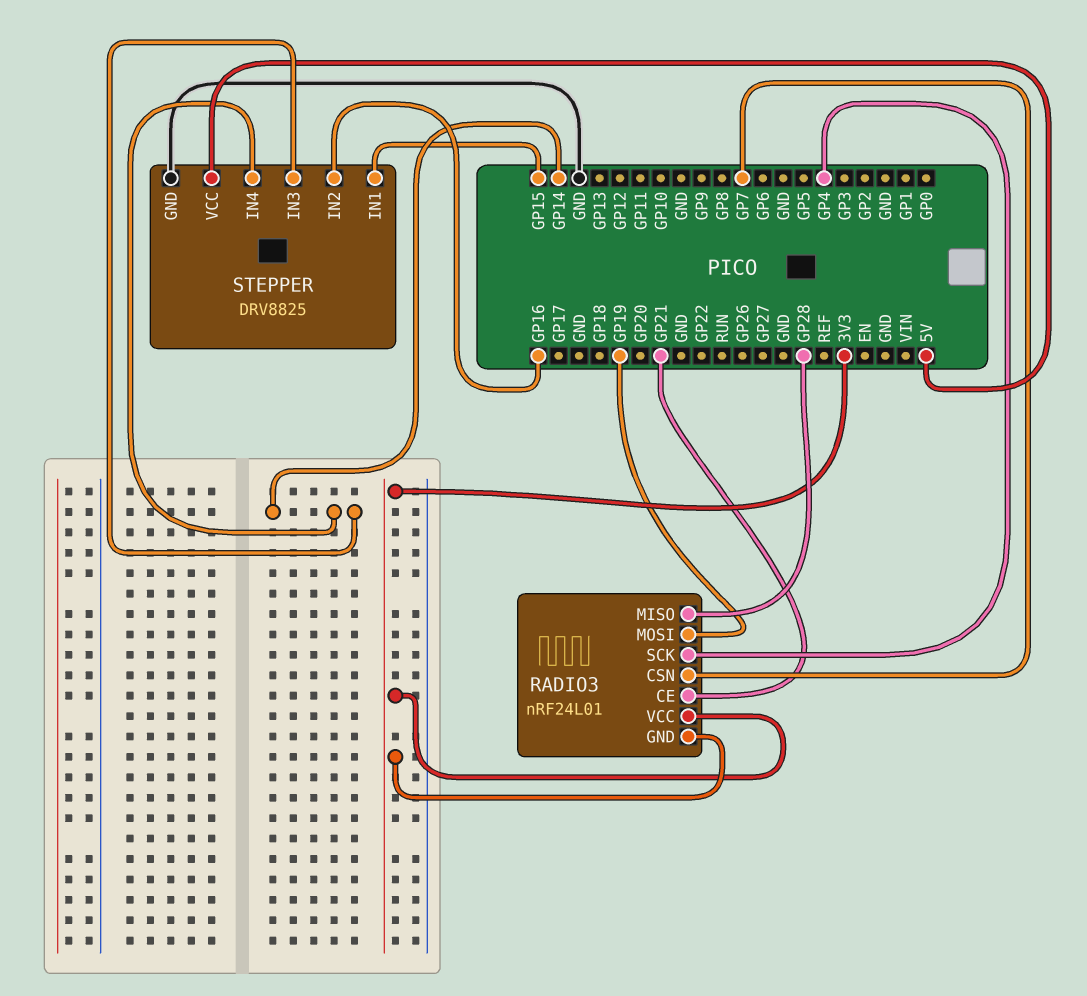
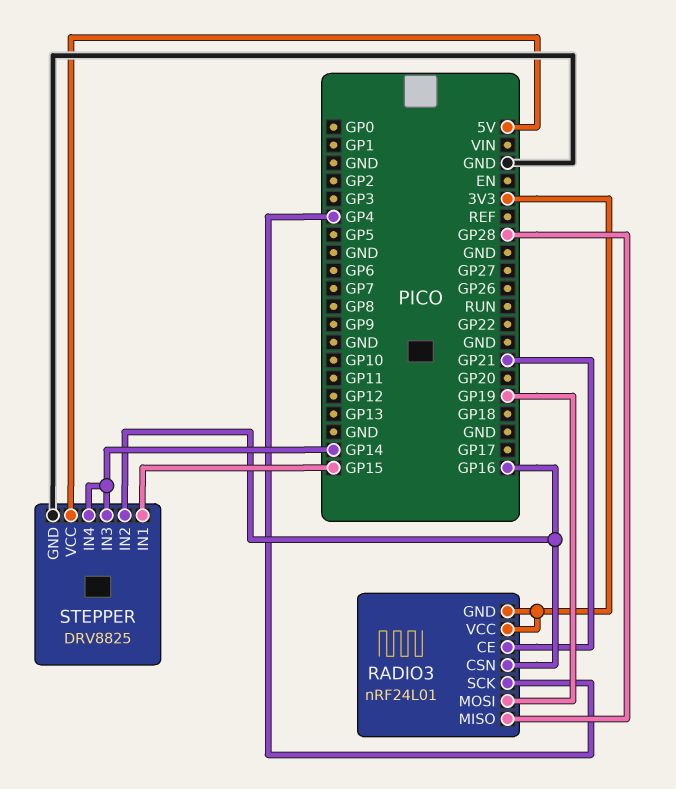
RADIO3 pin CSN: GP7 -> GP16

